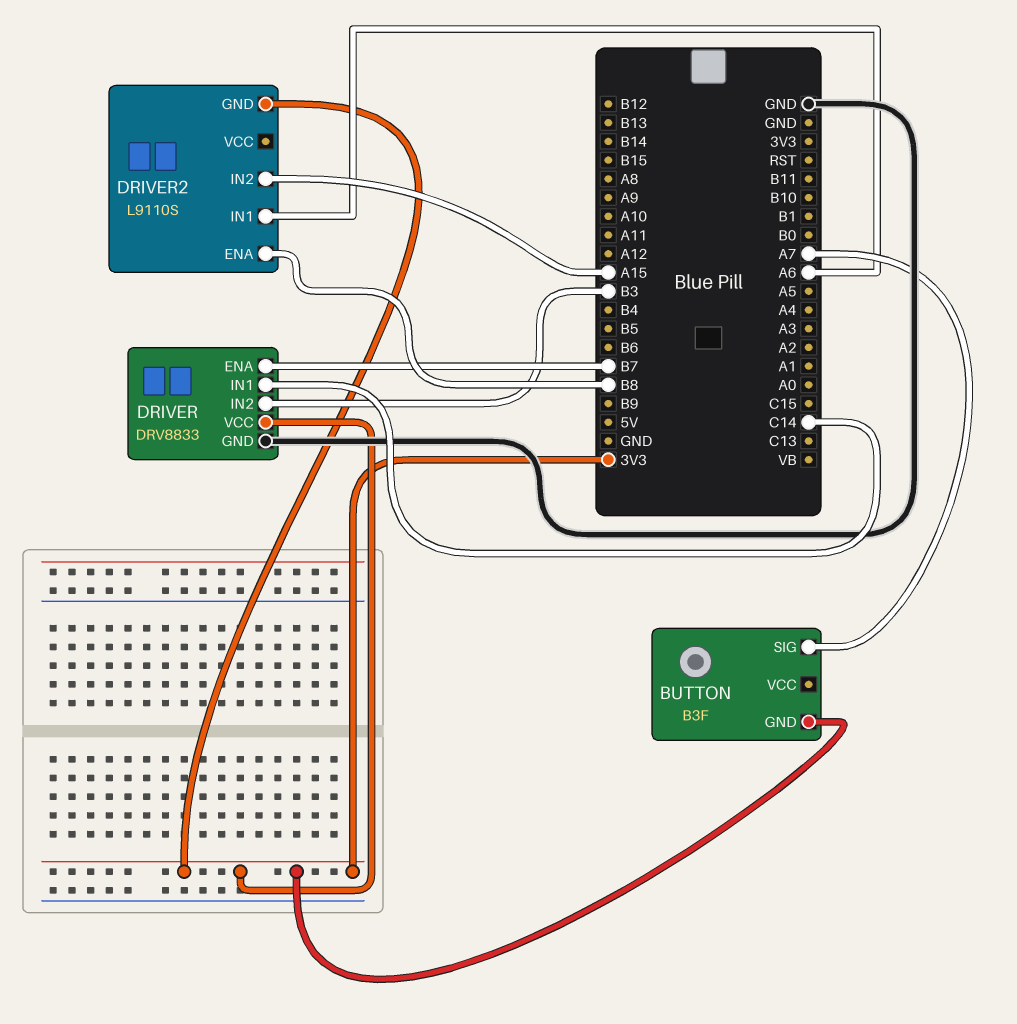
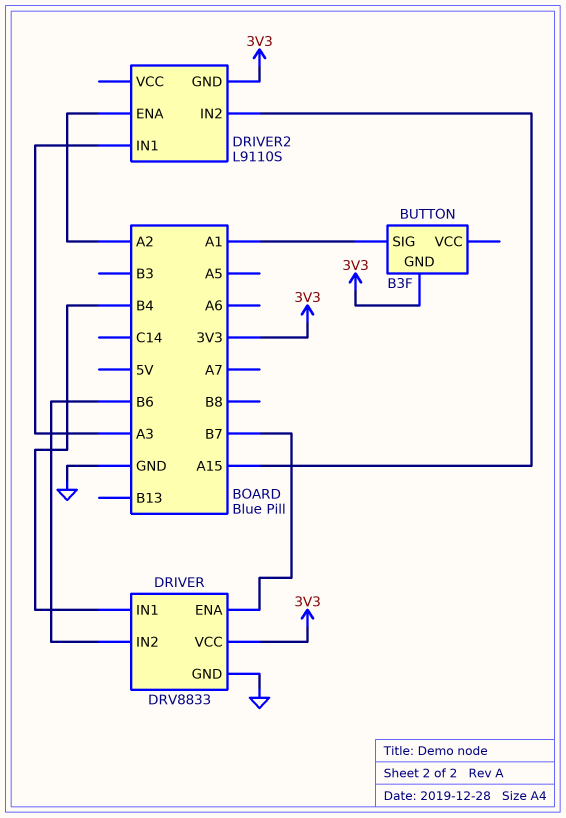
BUTTON pin SIG: A7 -> A1
DRIVER pin IN1: C14 -> B4
DRIVER pin IN2: B3 -> B6
DRIVER2 pin ENA: B8 -> A2
DRIVER2 pin IN1: A6 -> A3

